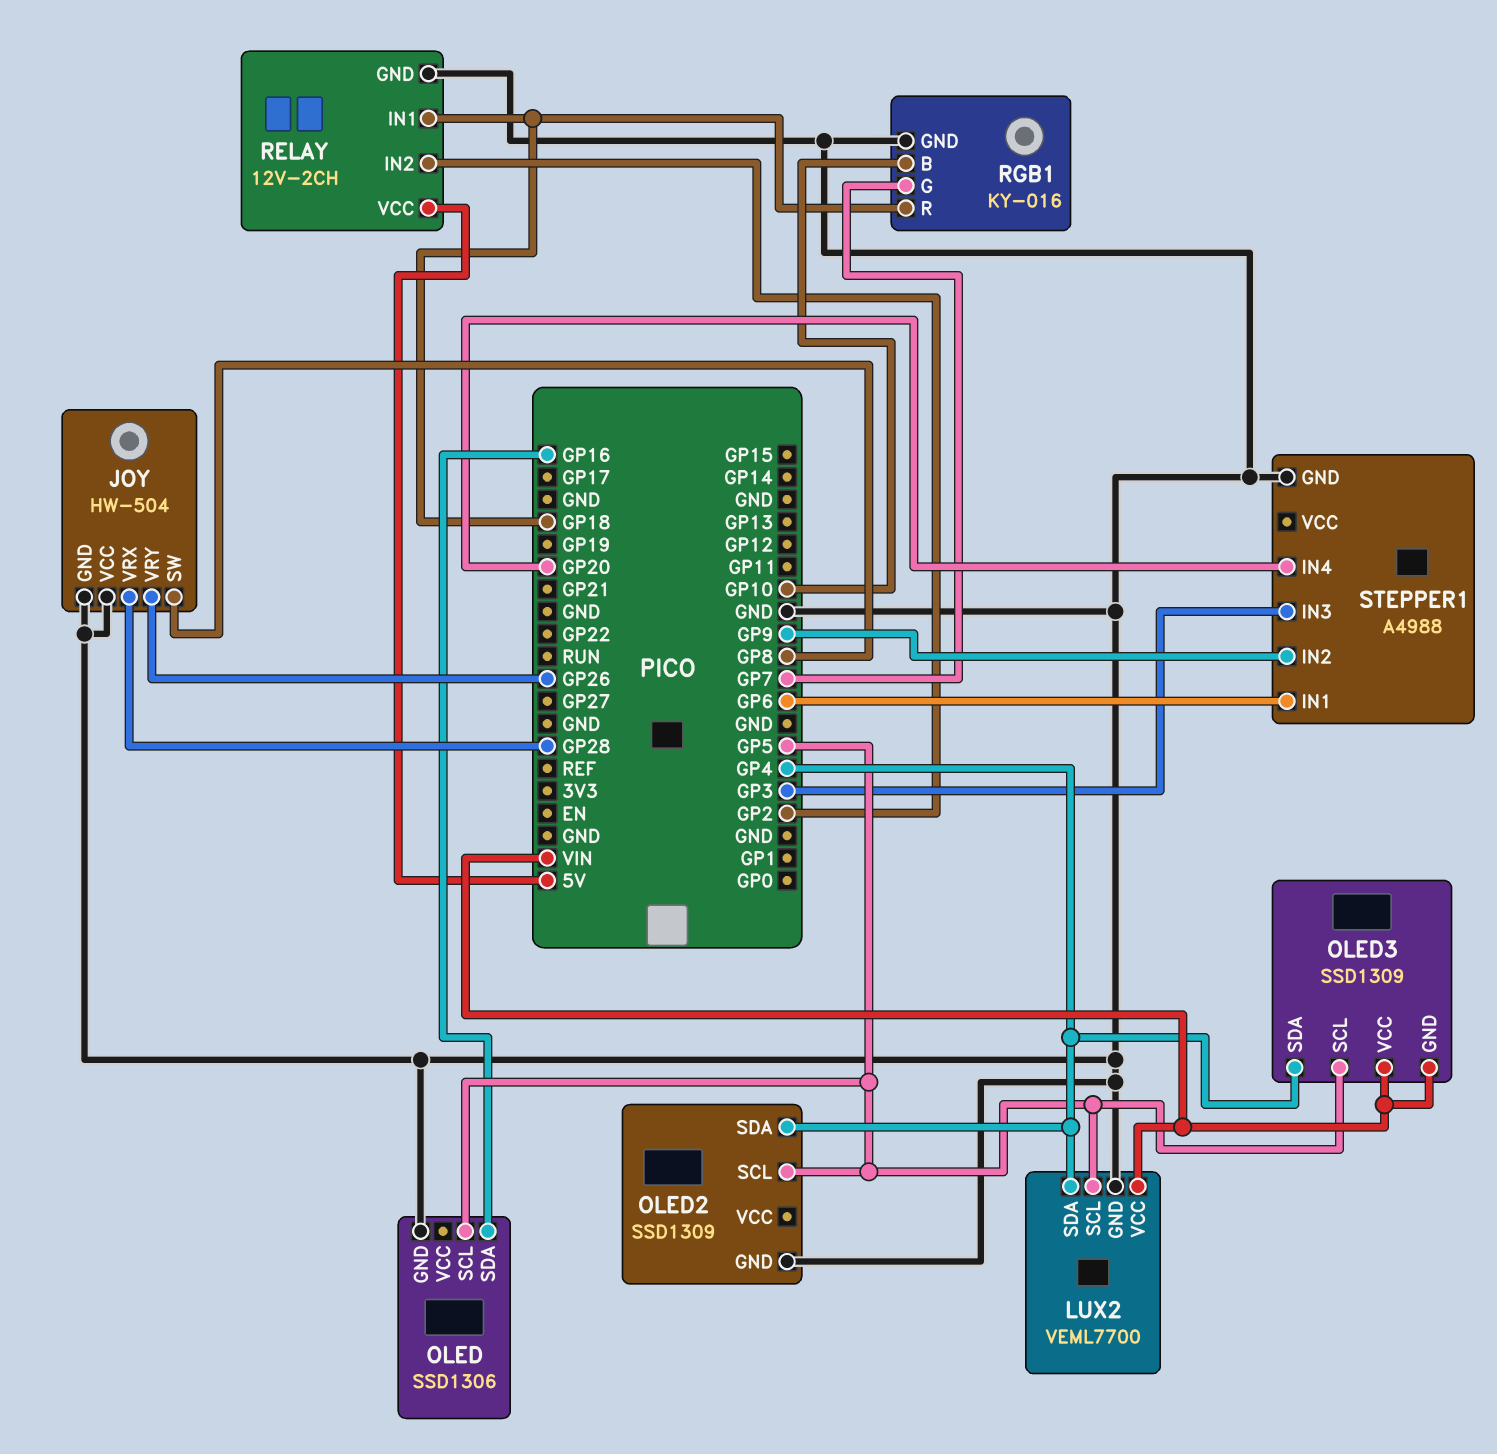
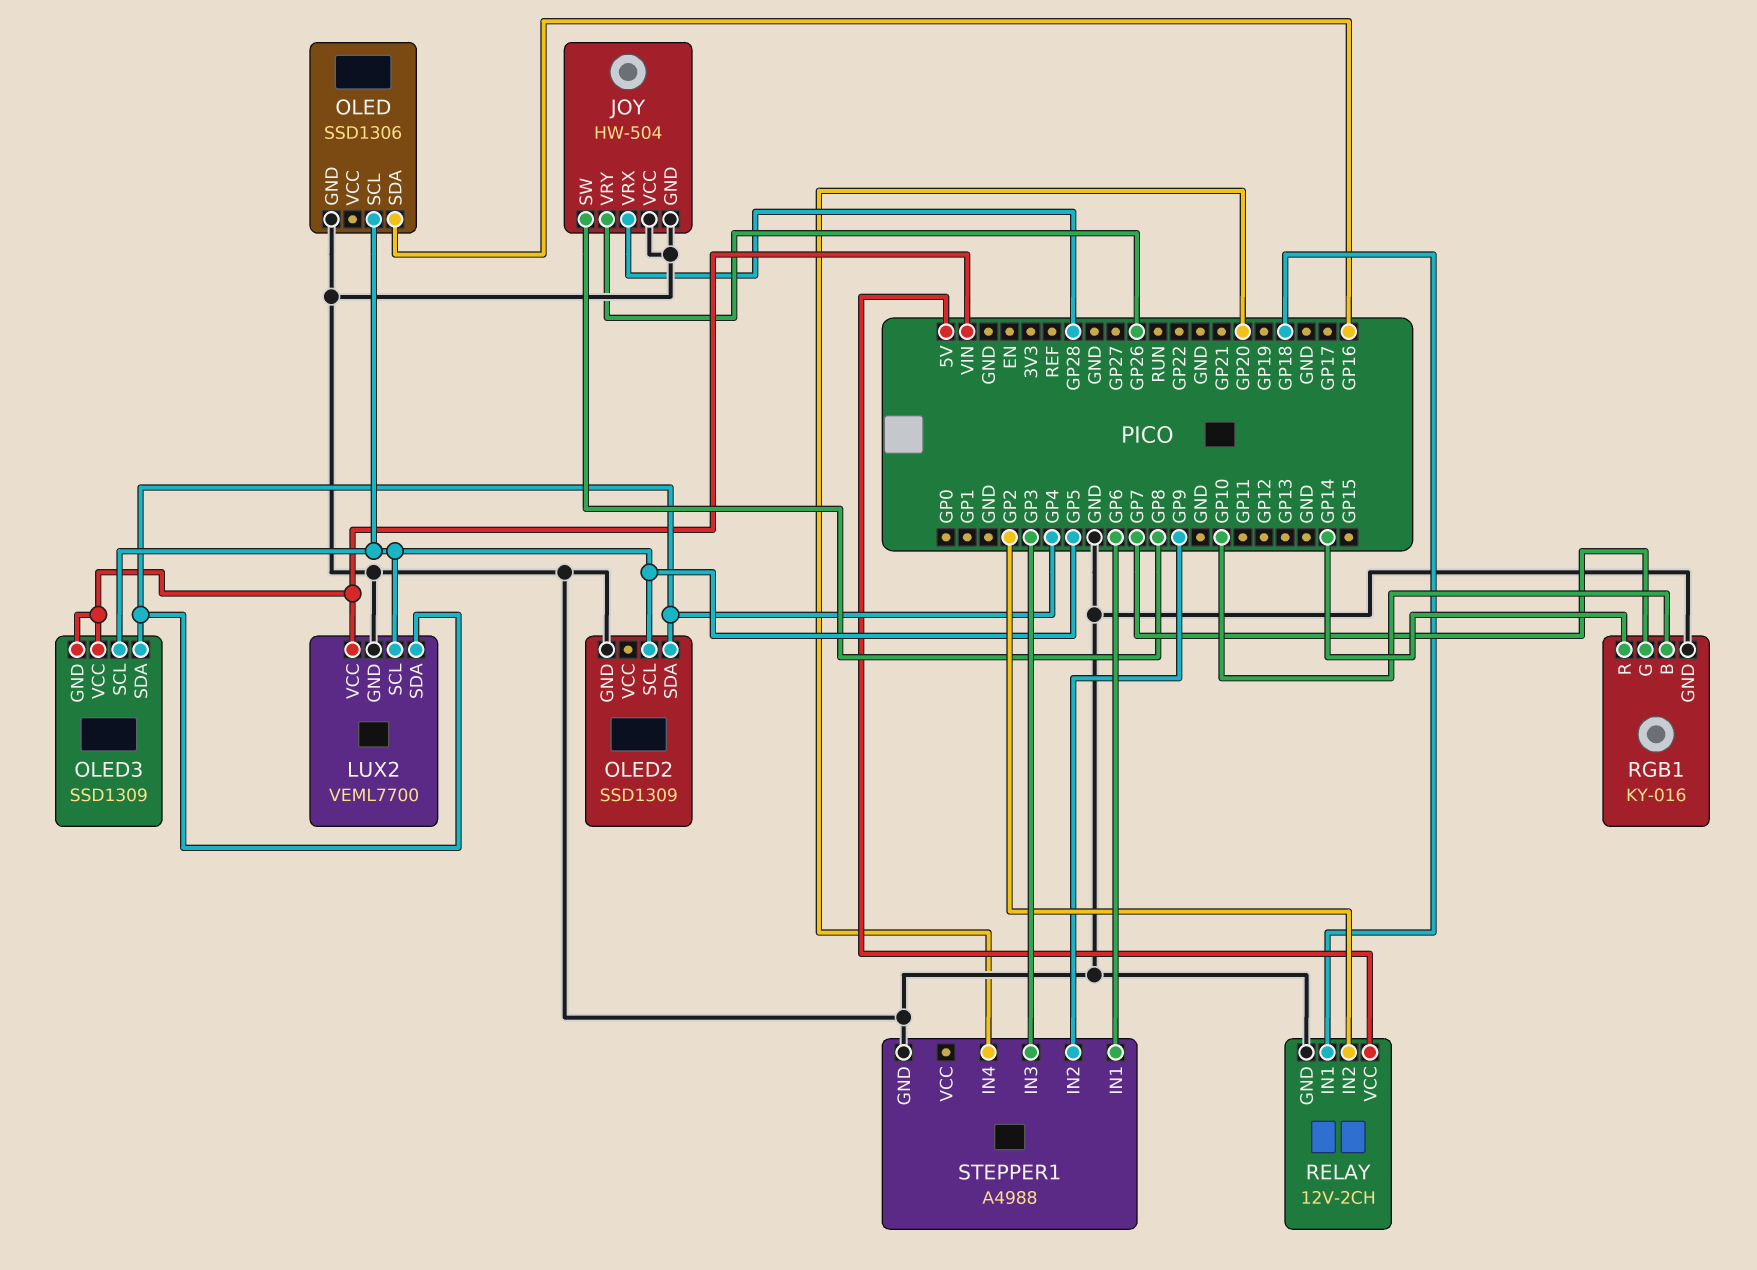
RGB1 pin R: GP18 -> GP14

